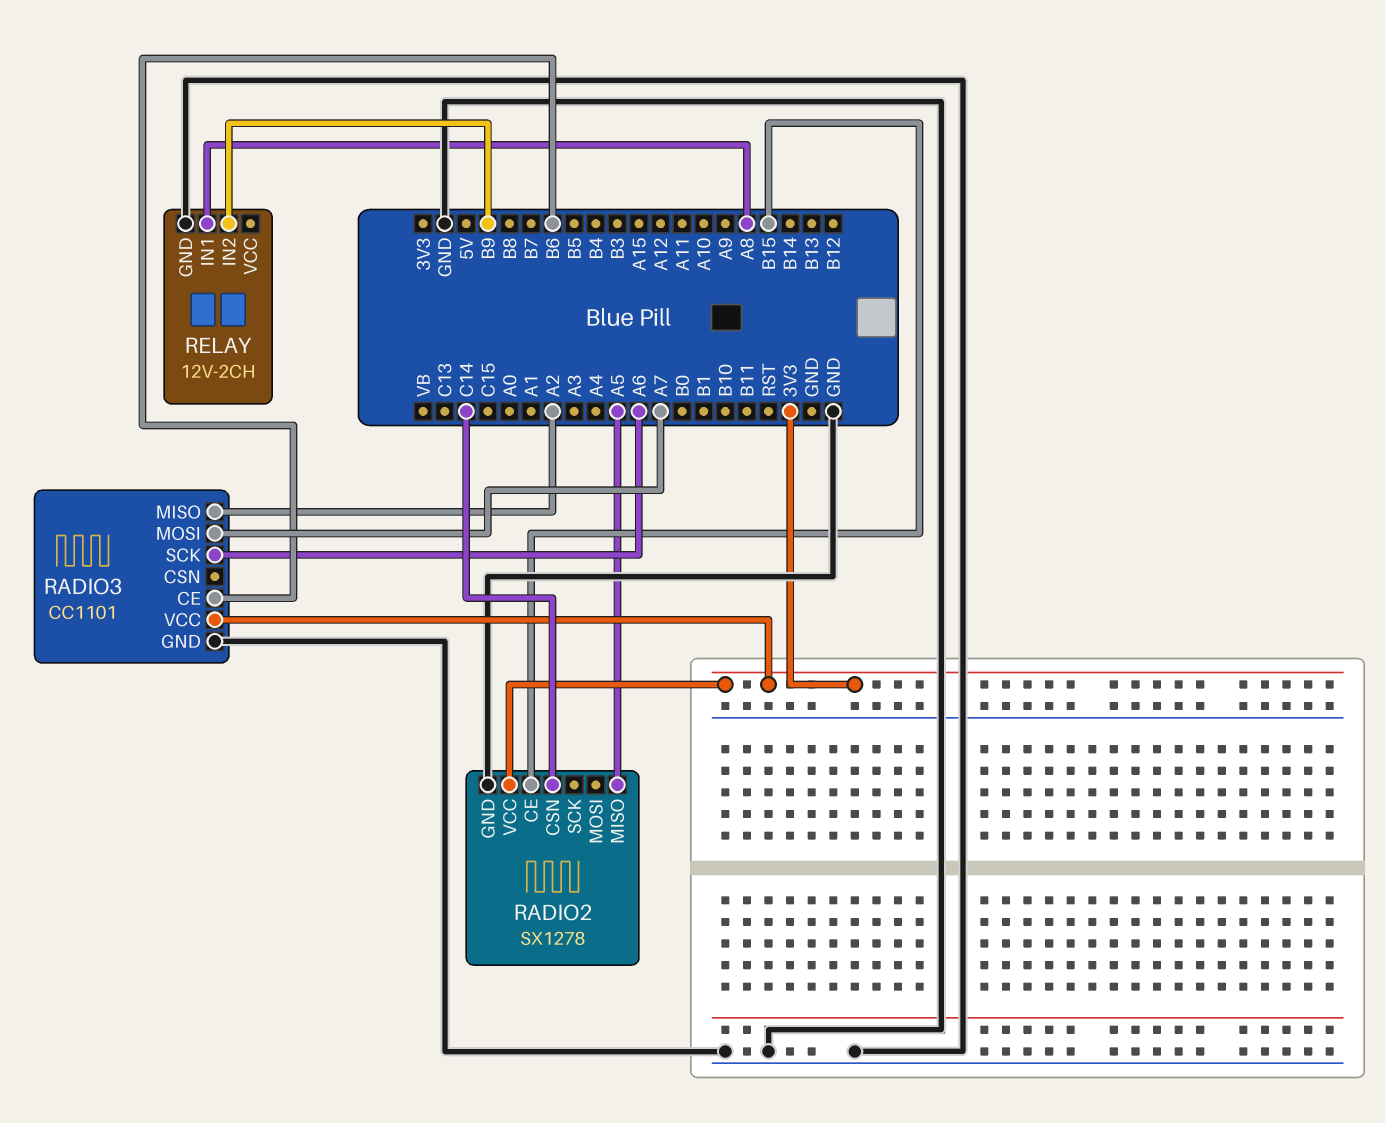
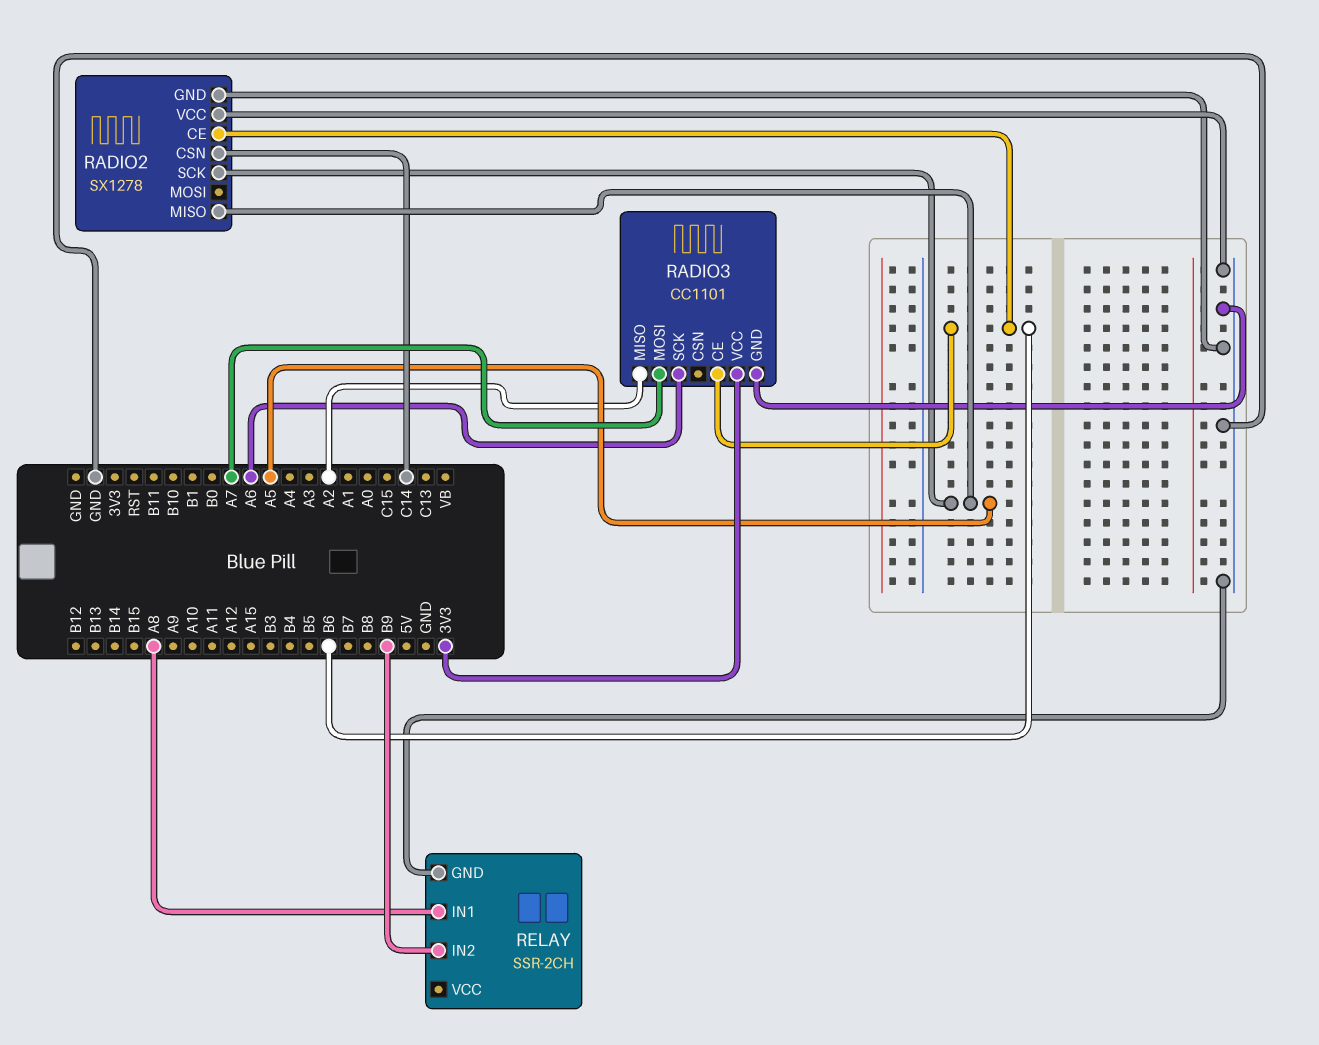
RADIO2 pin CE: B15 -> B6
RADIO2 pin SCK: none -> A5
RADIO2 pin VCC: 3V3 -> GND
RELAY: 12V-2CH -> SSR-2CH

